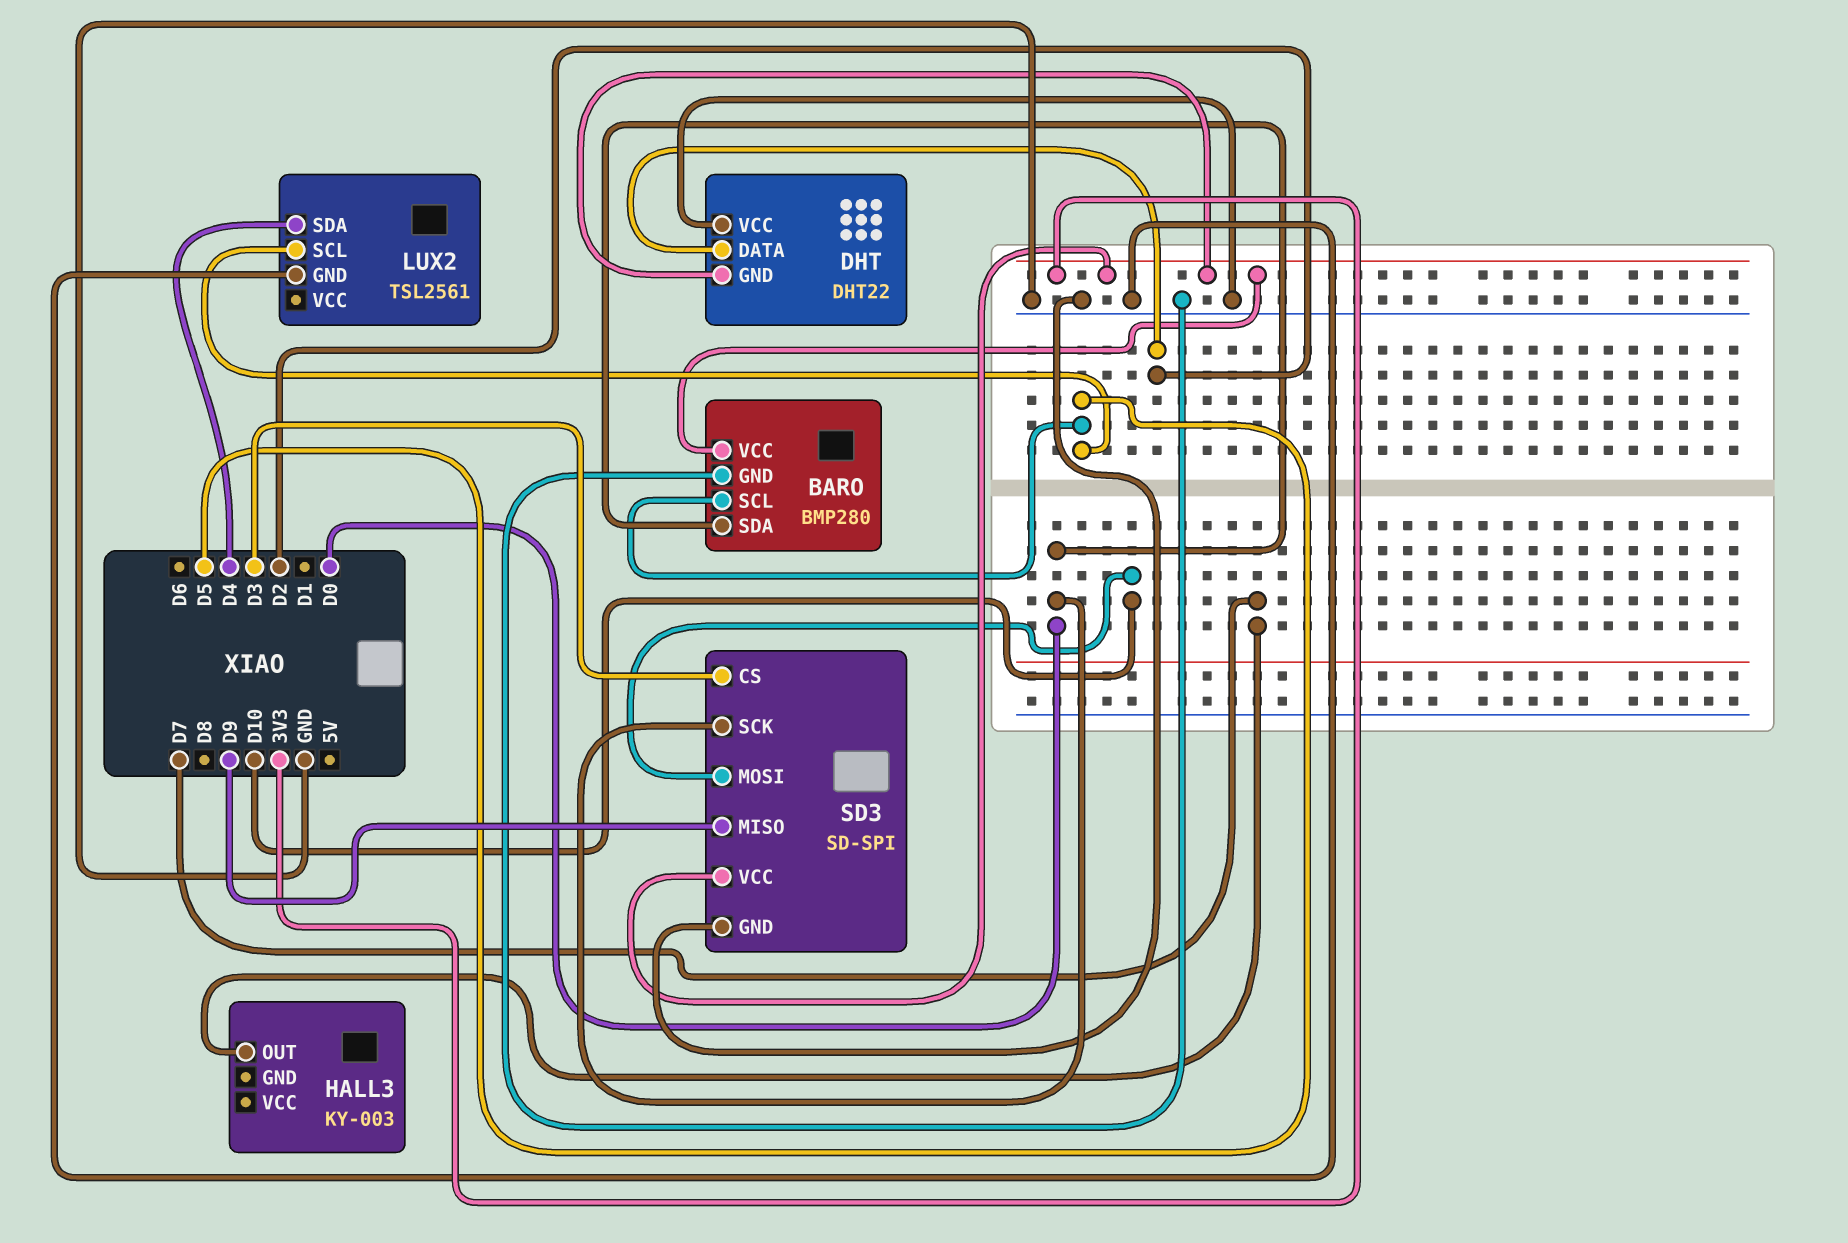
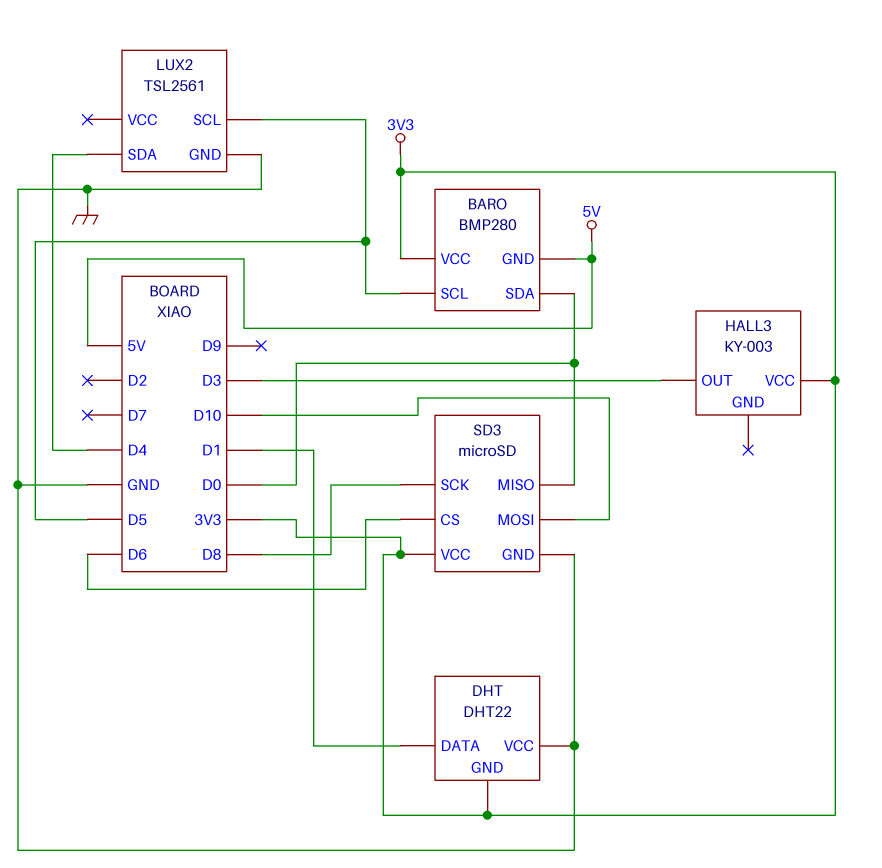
BARO pin GND: GND -> 5V
DHT pin DATA: D2 -> D1
HALL3 pin OUT: D7 -> D3
HALL3 pin VCC: none -> 3V3
SD3: SD-SPI -> microSD
SD3 pin CS: D3 -> D6
SD3 pin MISO: D9 -> D0
SD3 pin SCK: D0 -> D8

